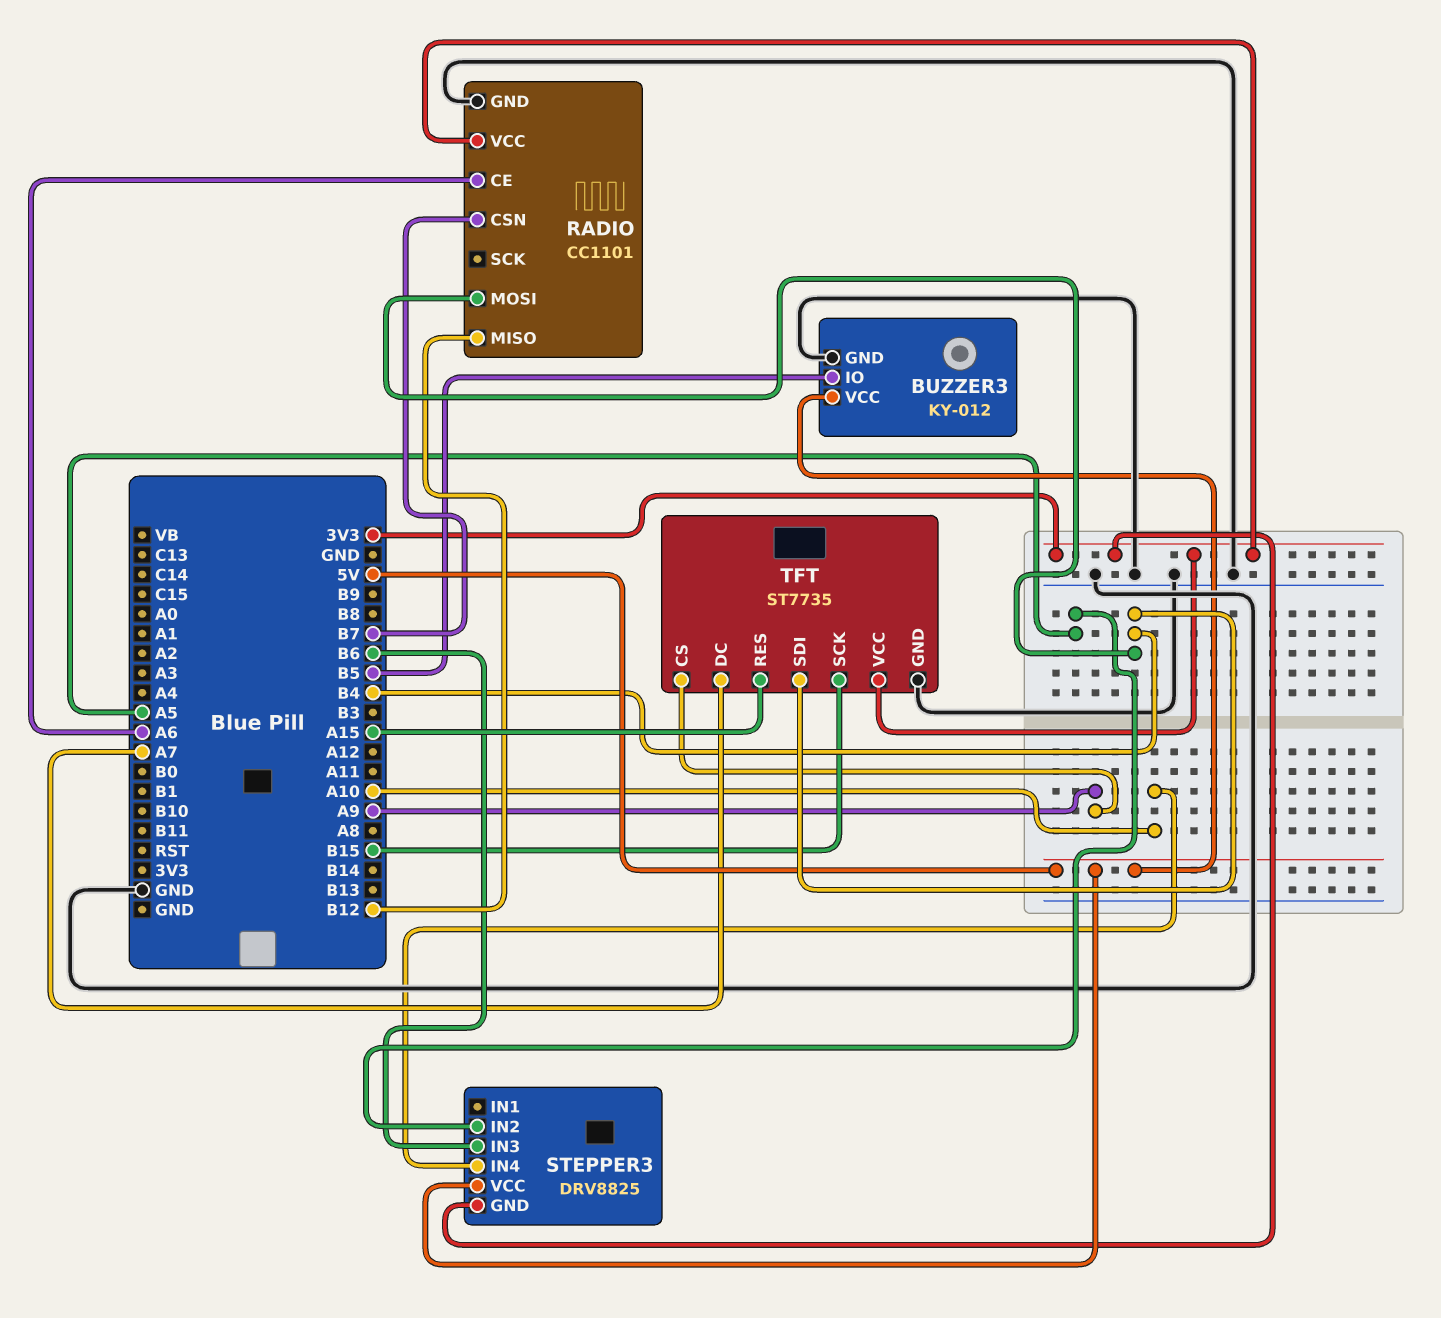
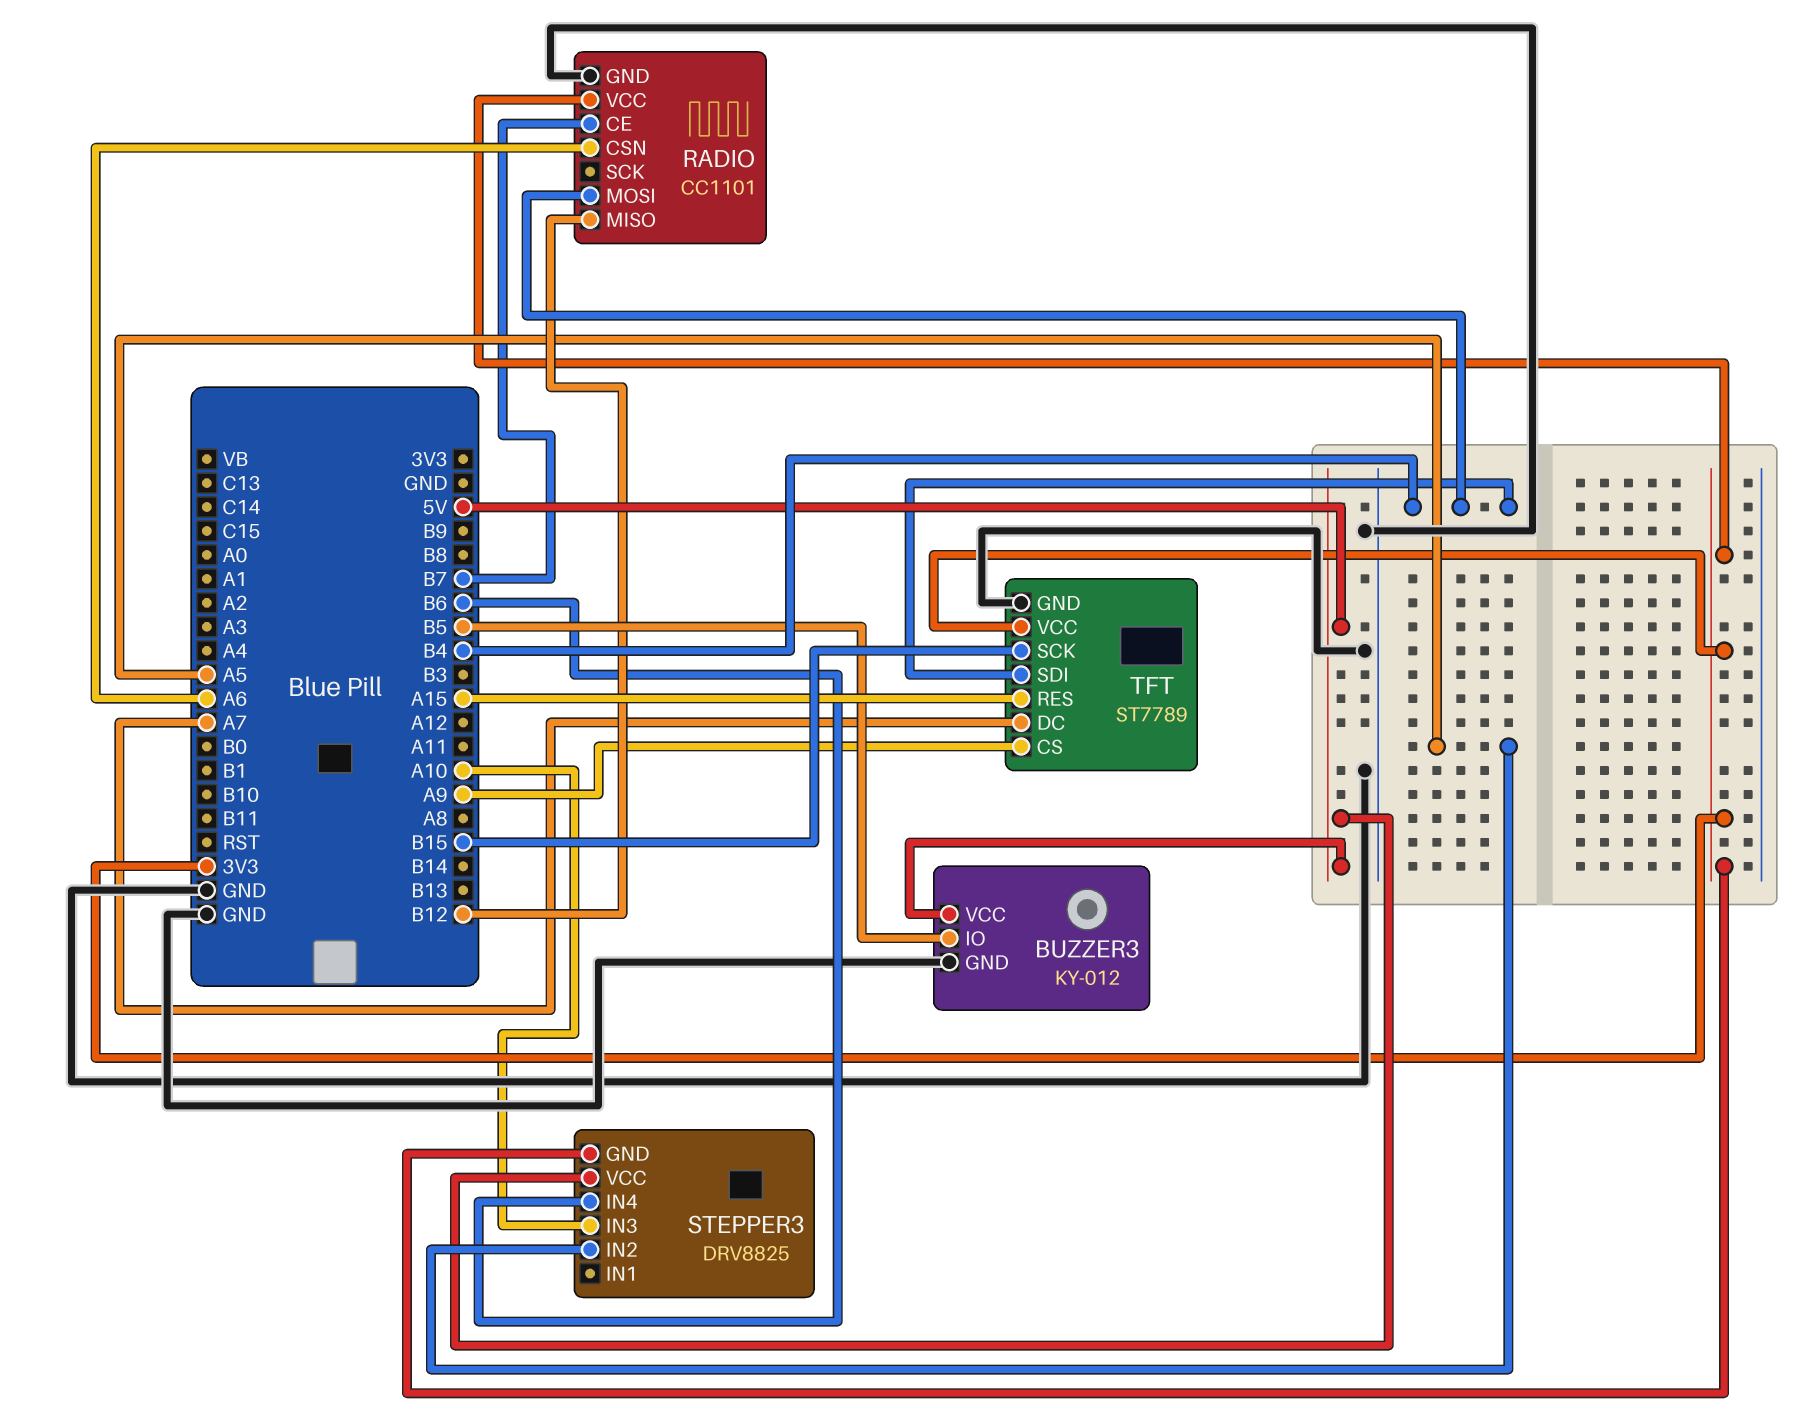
RADIO pin CE: A6 -> B7
RADIO pin CSN: B7 -> A6
STEPPER3 pin IN3: B6 -> A10
STEPPER3 pin IN4: A10 -> B6
TFT: ST7735 -> ST7789

